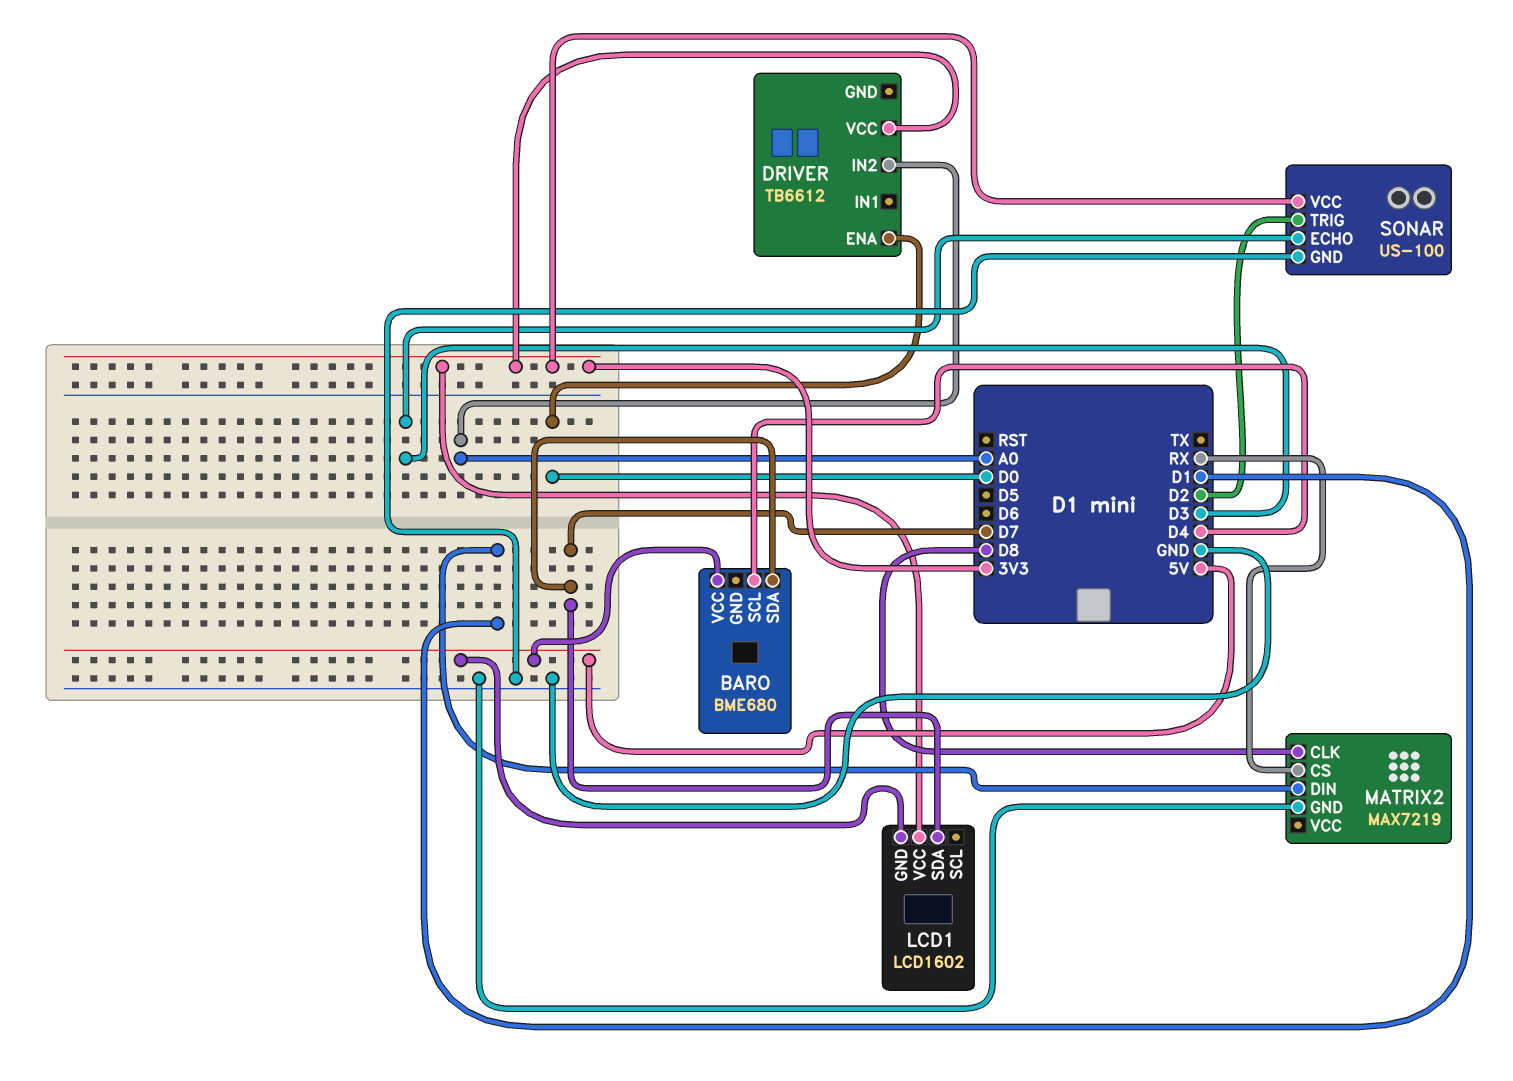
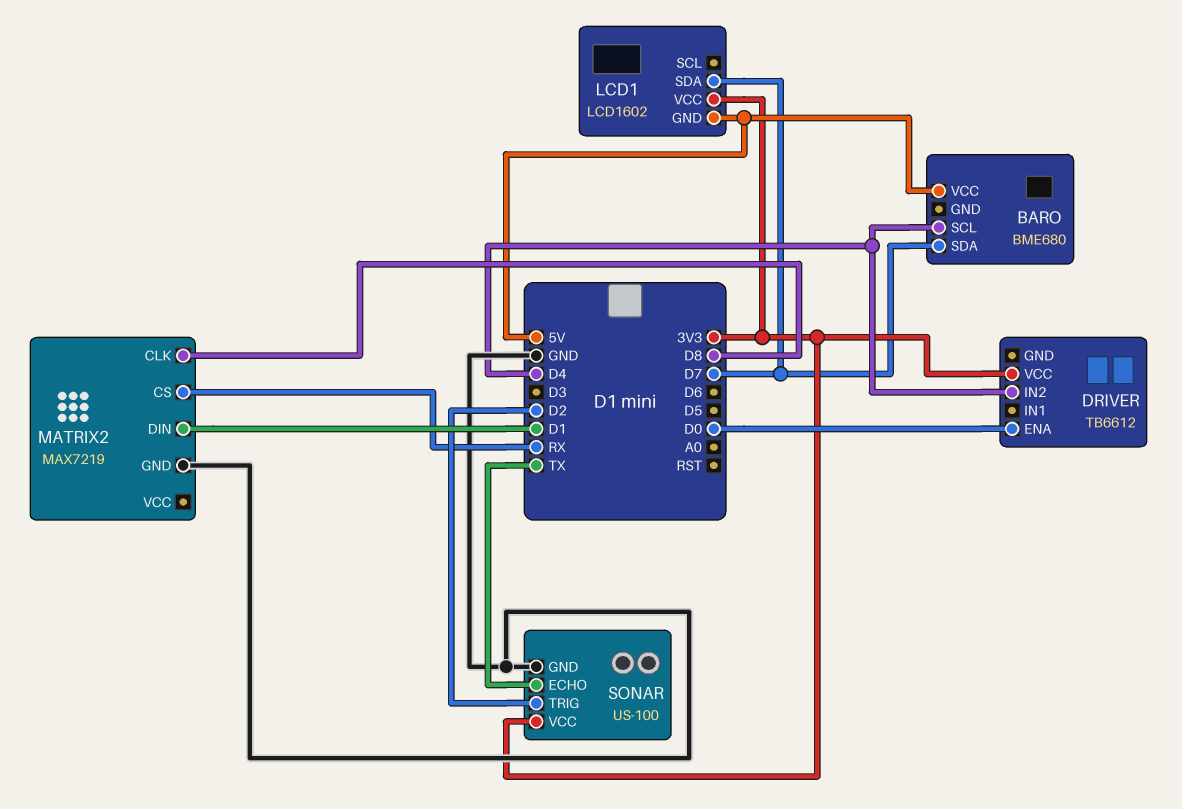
DRIVER pin IN2: A0 -> D4
SONAR pin ECHO: D3 -> TX

